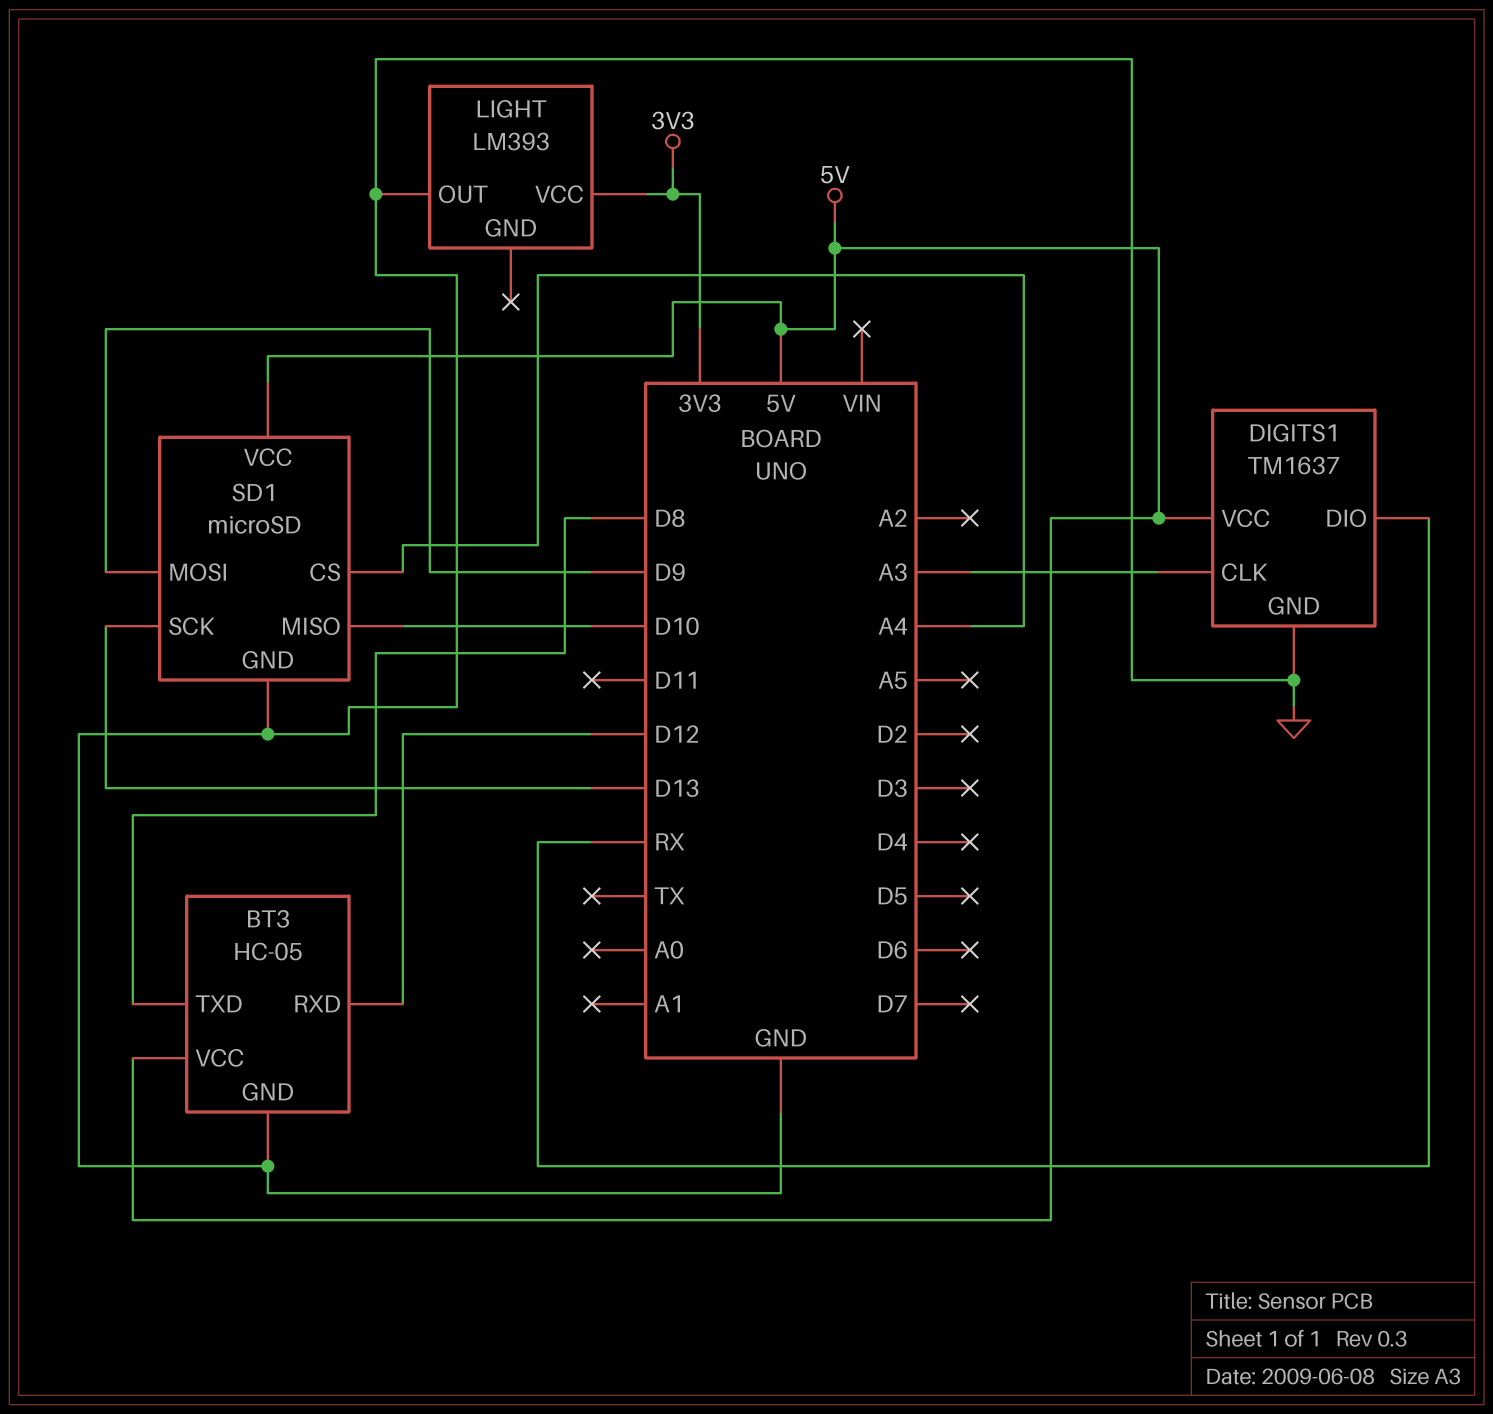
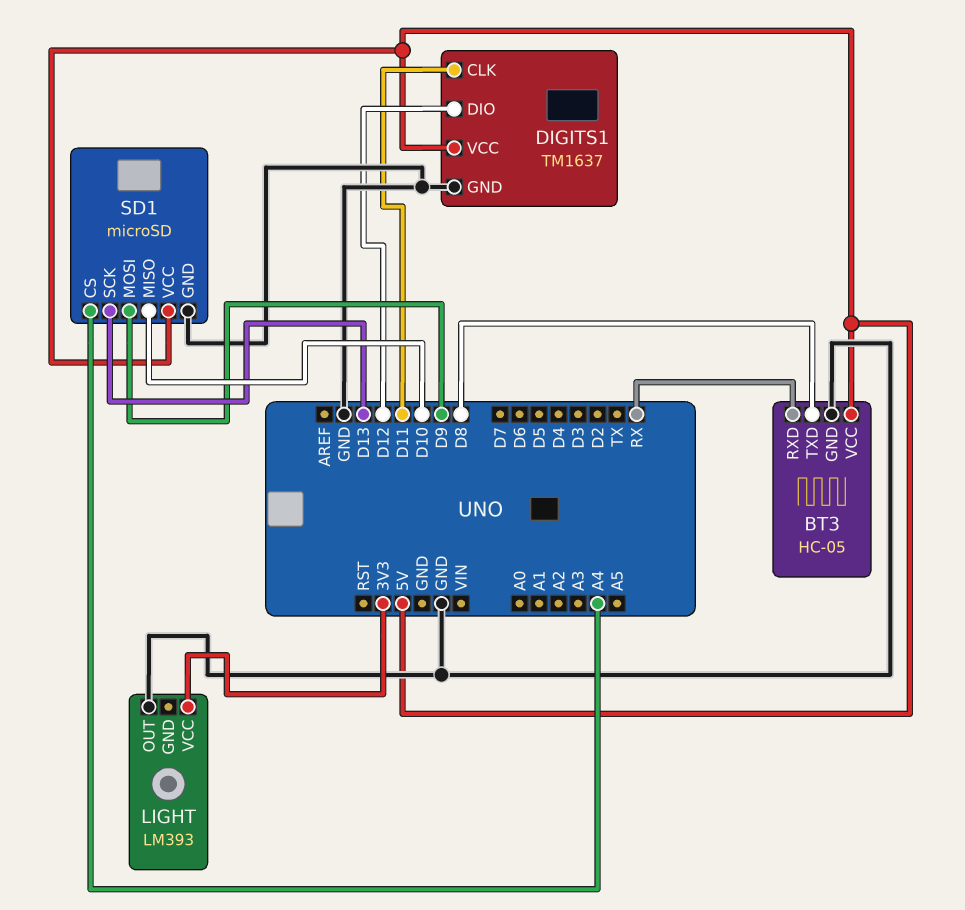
BT3 pin RXD: D12 -> RX
DIGITS1 pin CLK: A3 -> D11
DIGITS1 pin DIO: RX -> D12

